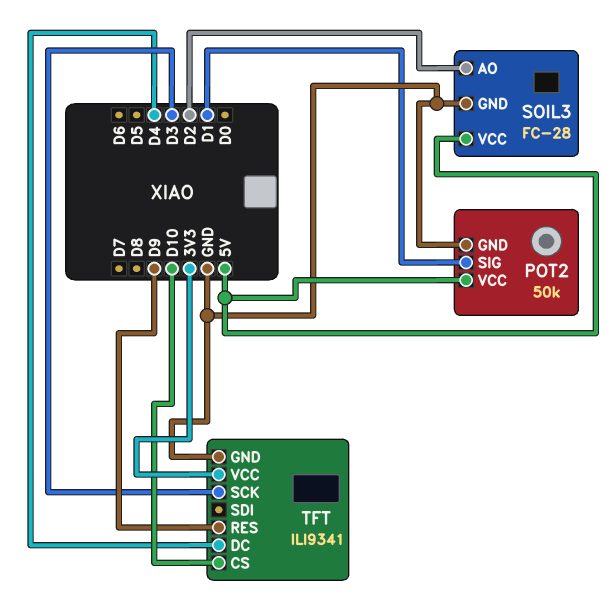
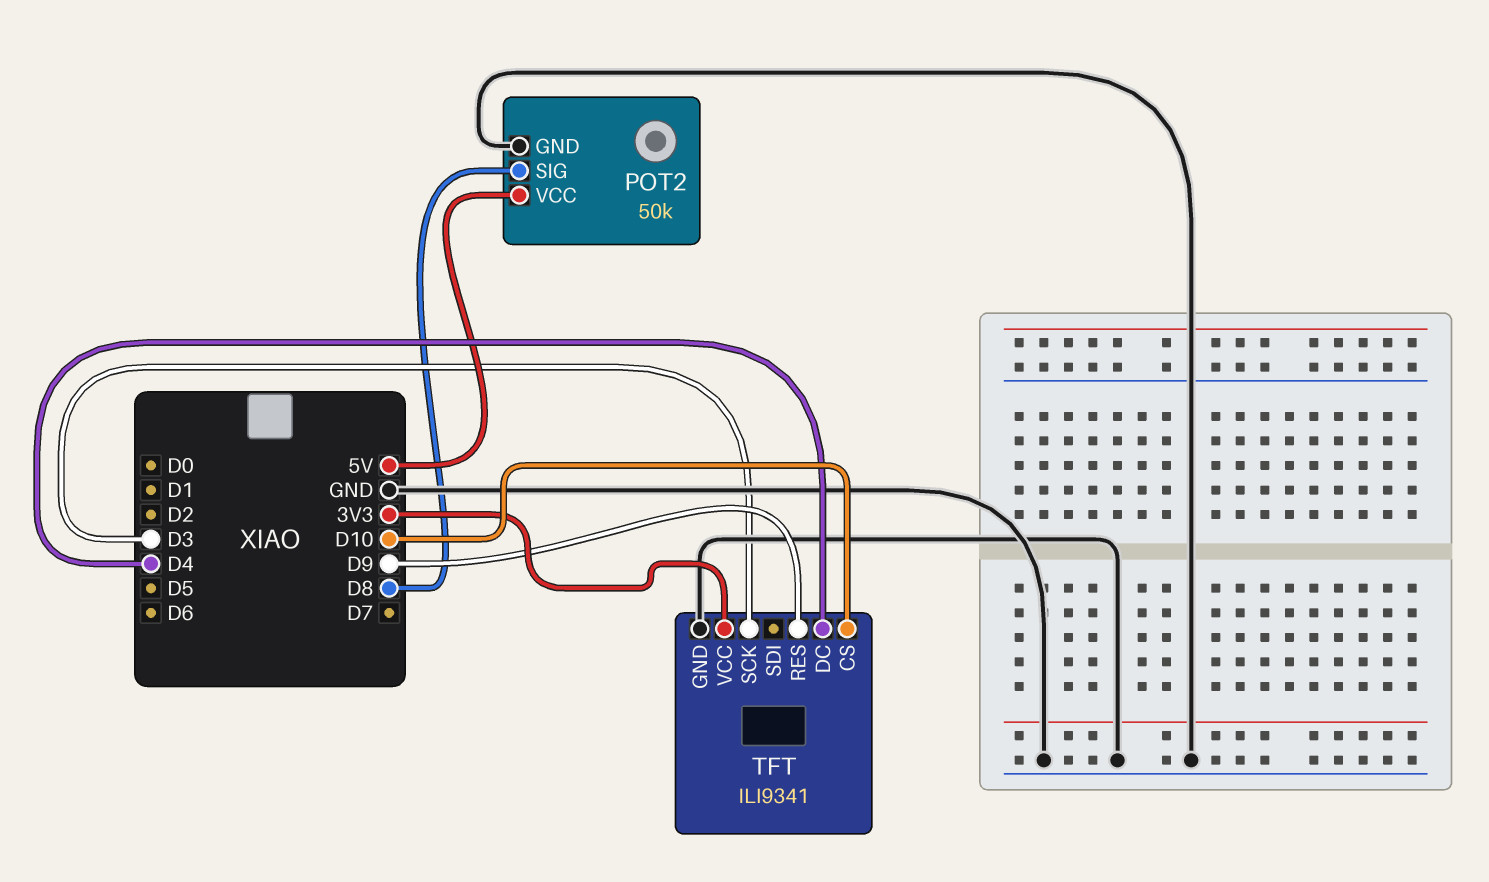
POT2 pin SIG: D1 -> D8
SOIL3: FC-28 -> none
SOIL3 pin AO: D2 -> none
SOIL3 pin GND: GND -> none
SOIL3 pin VCC: 5V -> none

